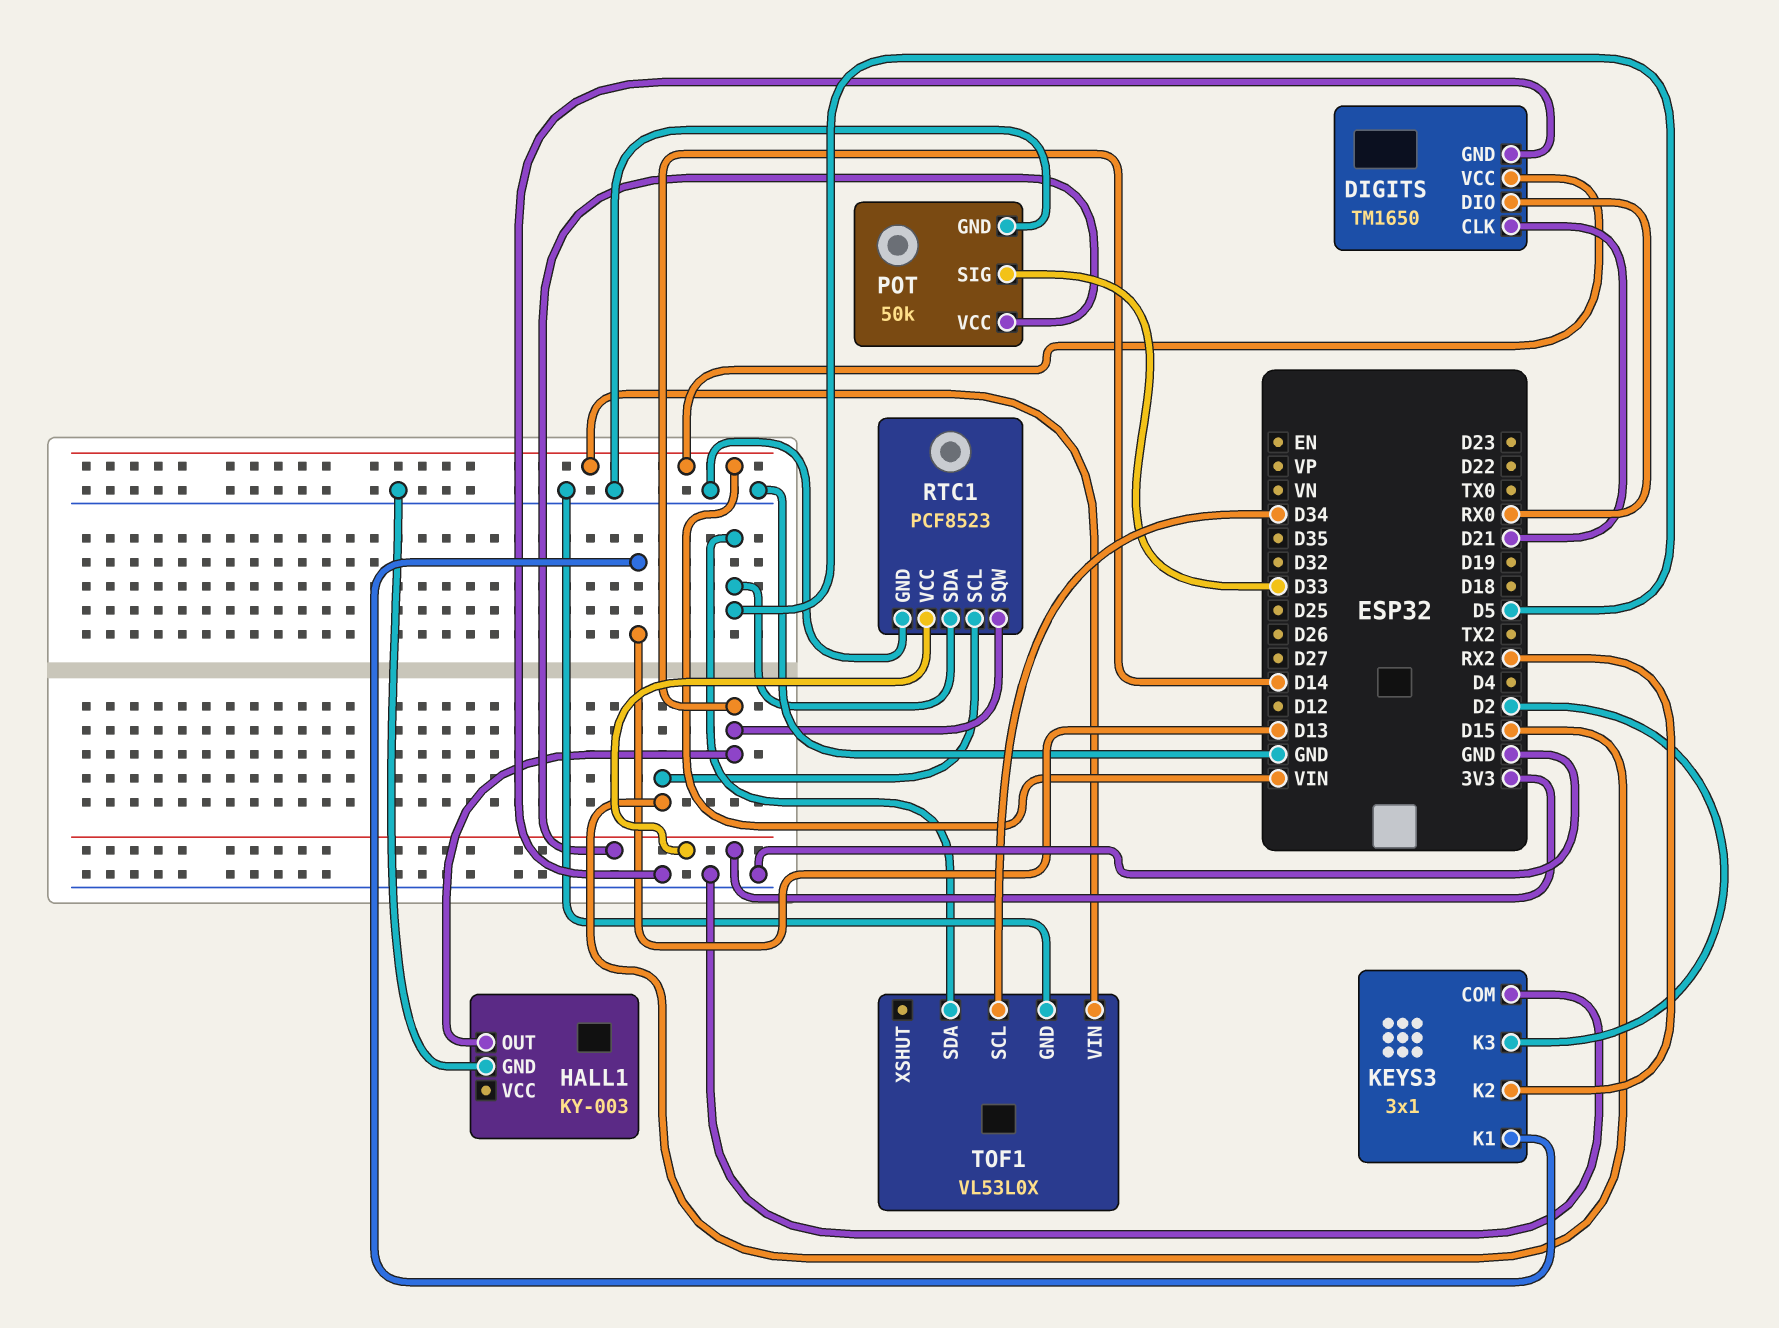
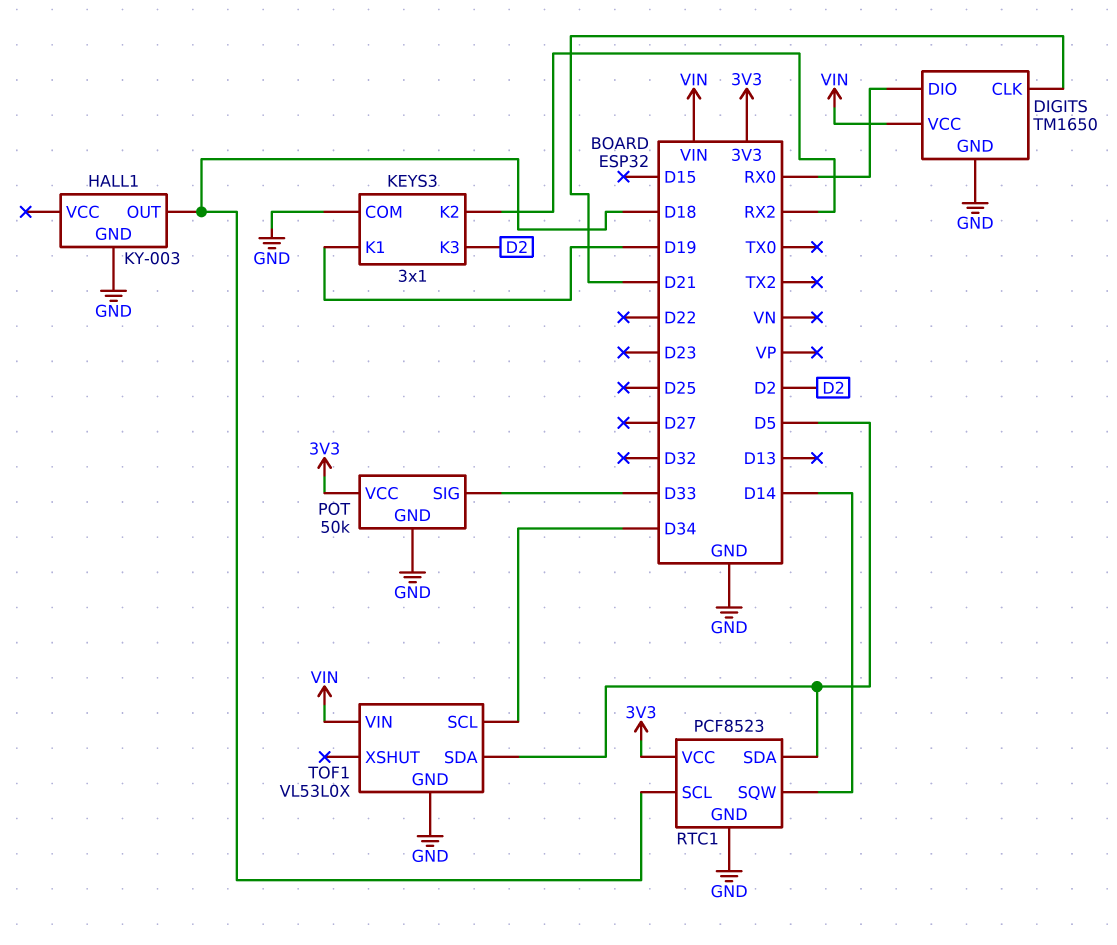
HALL1 pin OUT: D14 -> D18
KEYS3 pin K1: D13 -> D19
RTC1 pin SCL: D15 -> D18

